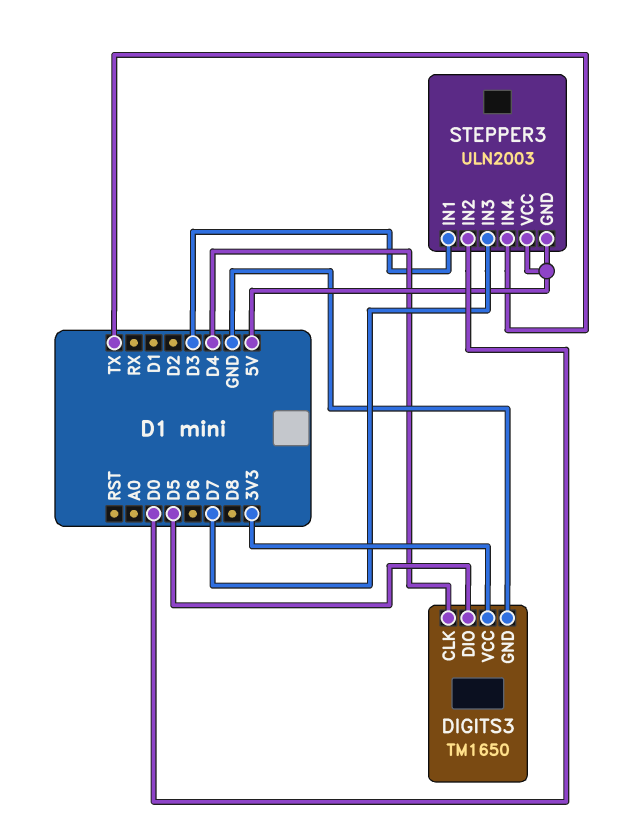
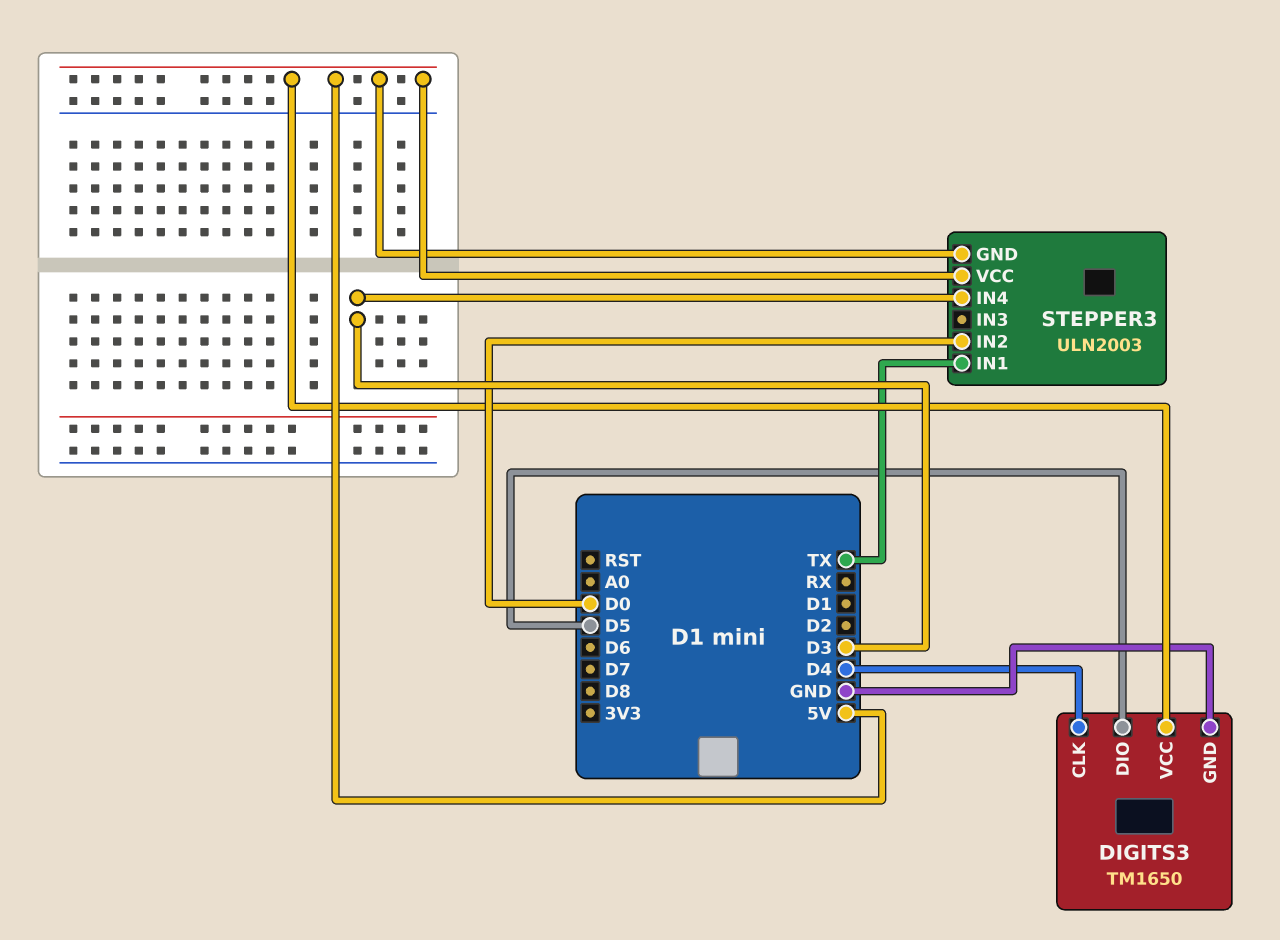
DIGITS3 pin VCC: 3V3 -> 5V
STEPPER3 pin IN1: D3 -> TX
STEPPER3 pin IN3: D7 -> none
STEPPER3 pin IN4: TX -> D3

